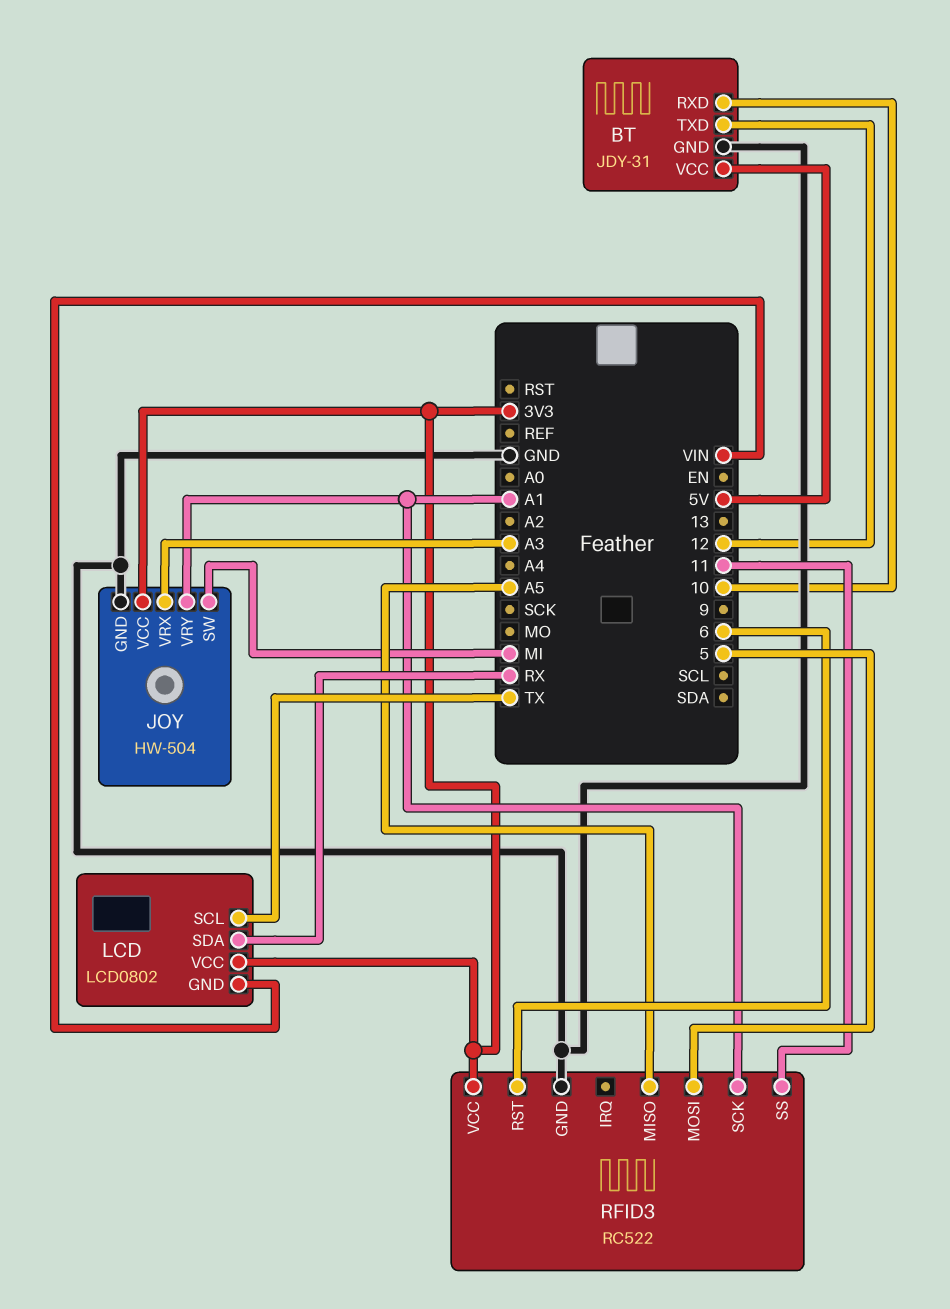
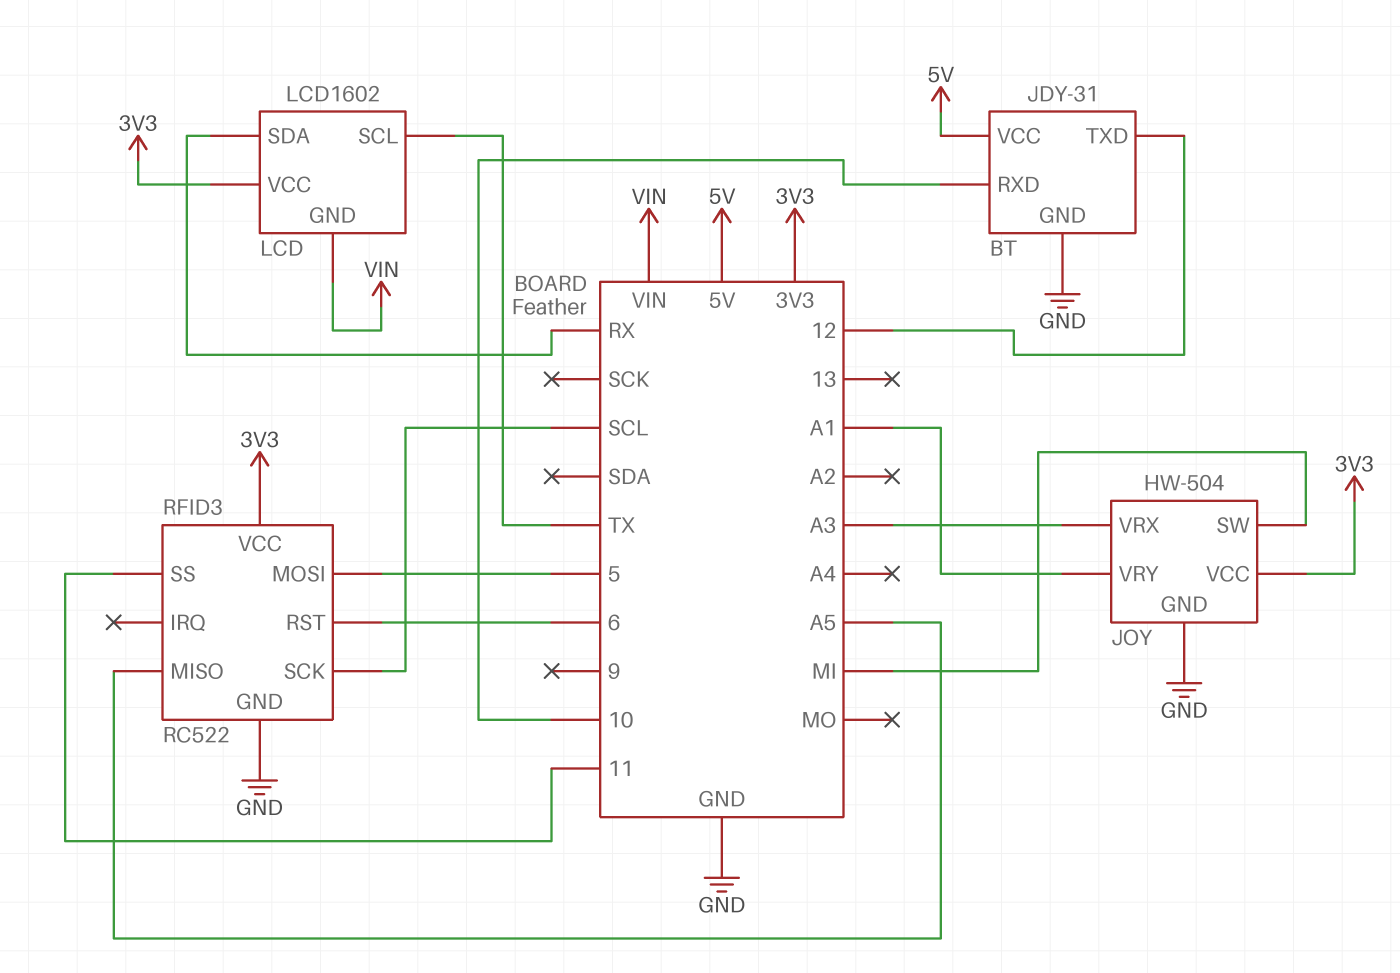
LCD: LCD0802 -> LCD1602
RFID3 pin SCK: A1 -> SCL

